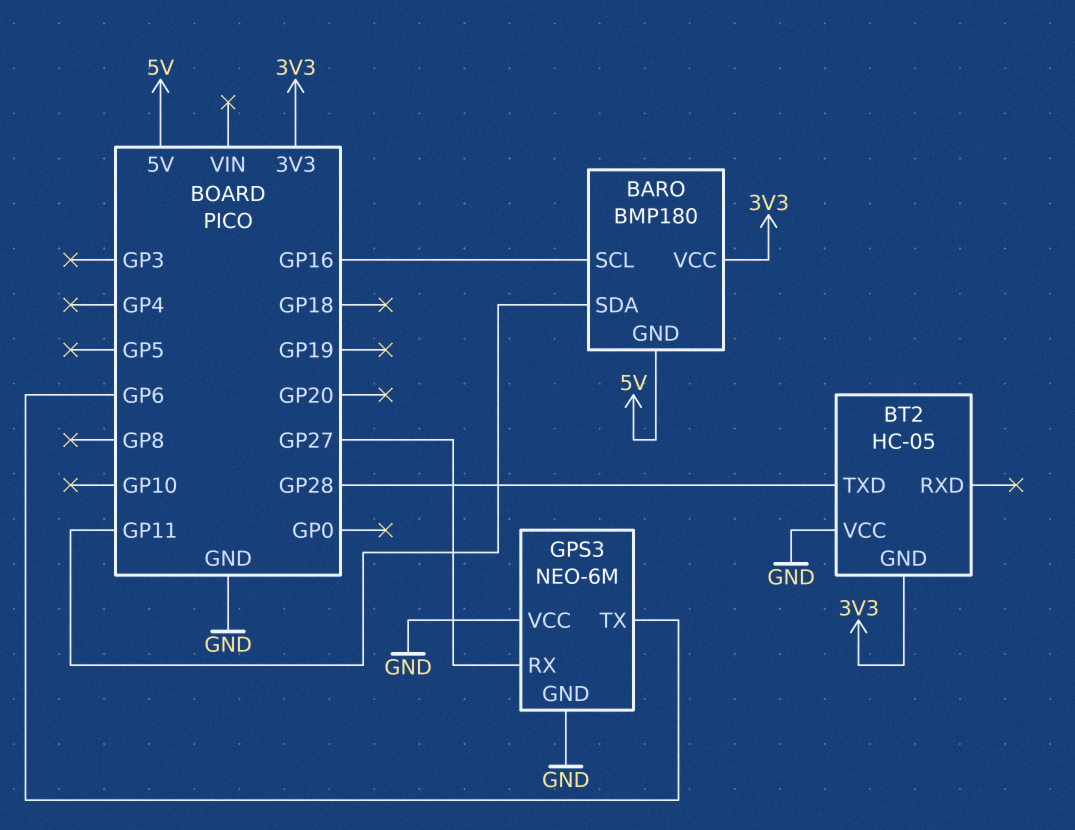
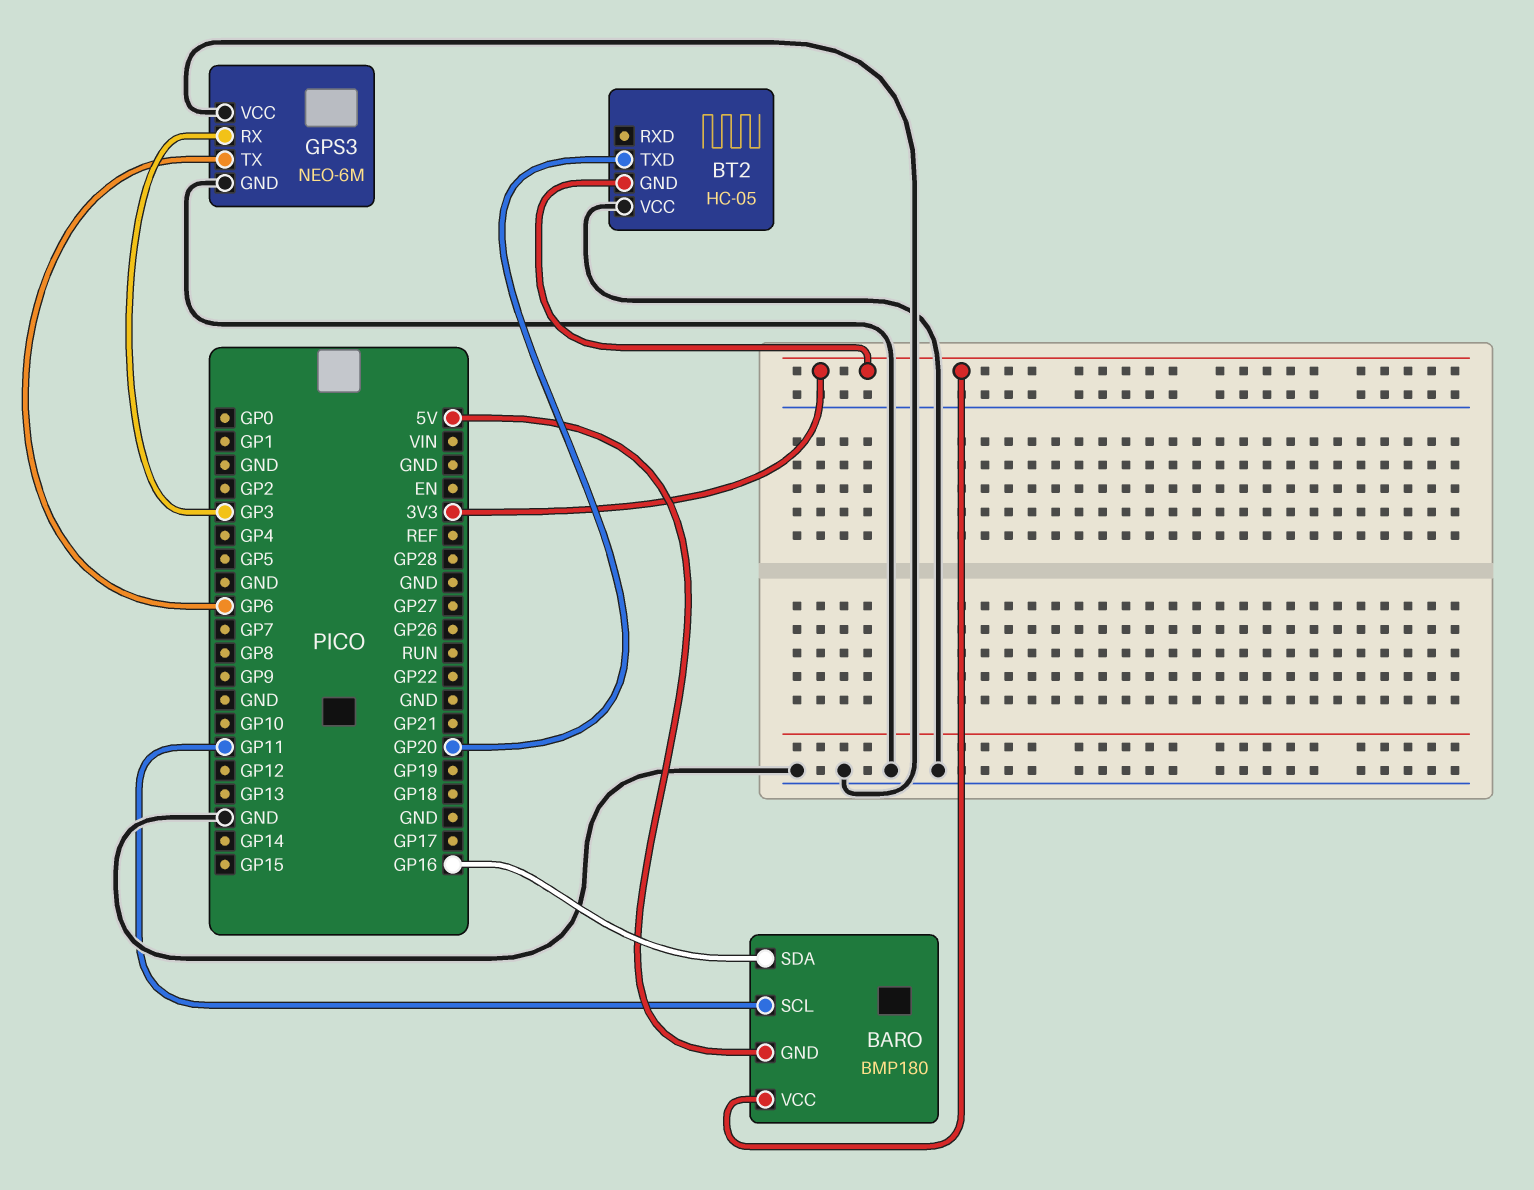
BARO pin SCL: GP16 -> GP11
BARO pin SDA: GP11 -> GP16
BT2 pin TXD: GP28 -> GP20
GPS3 pin RX: GP27 -> GP3

